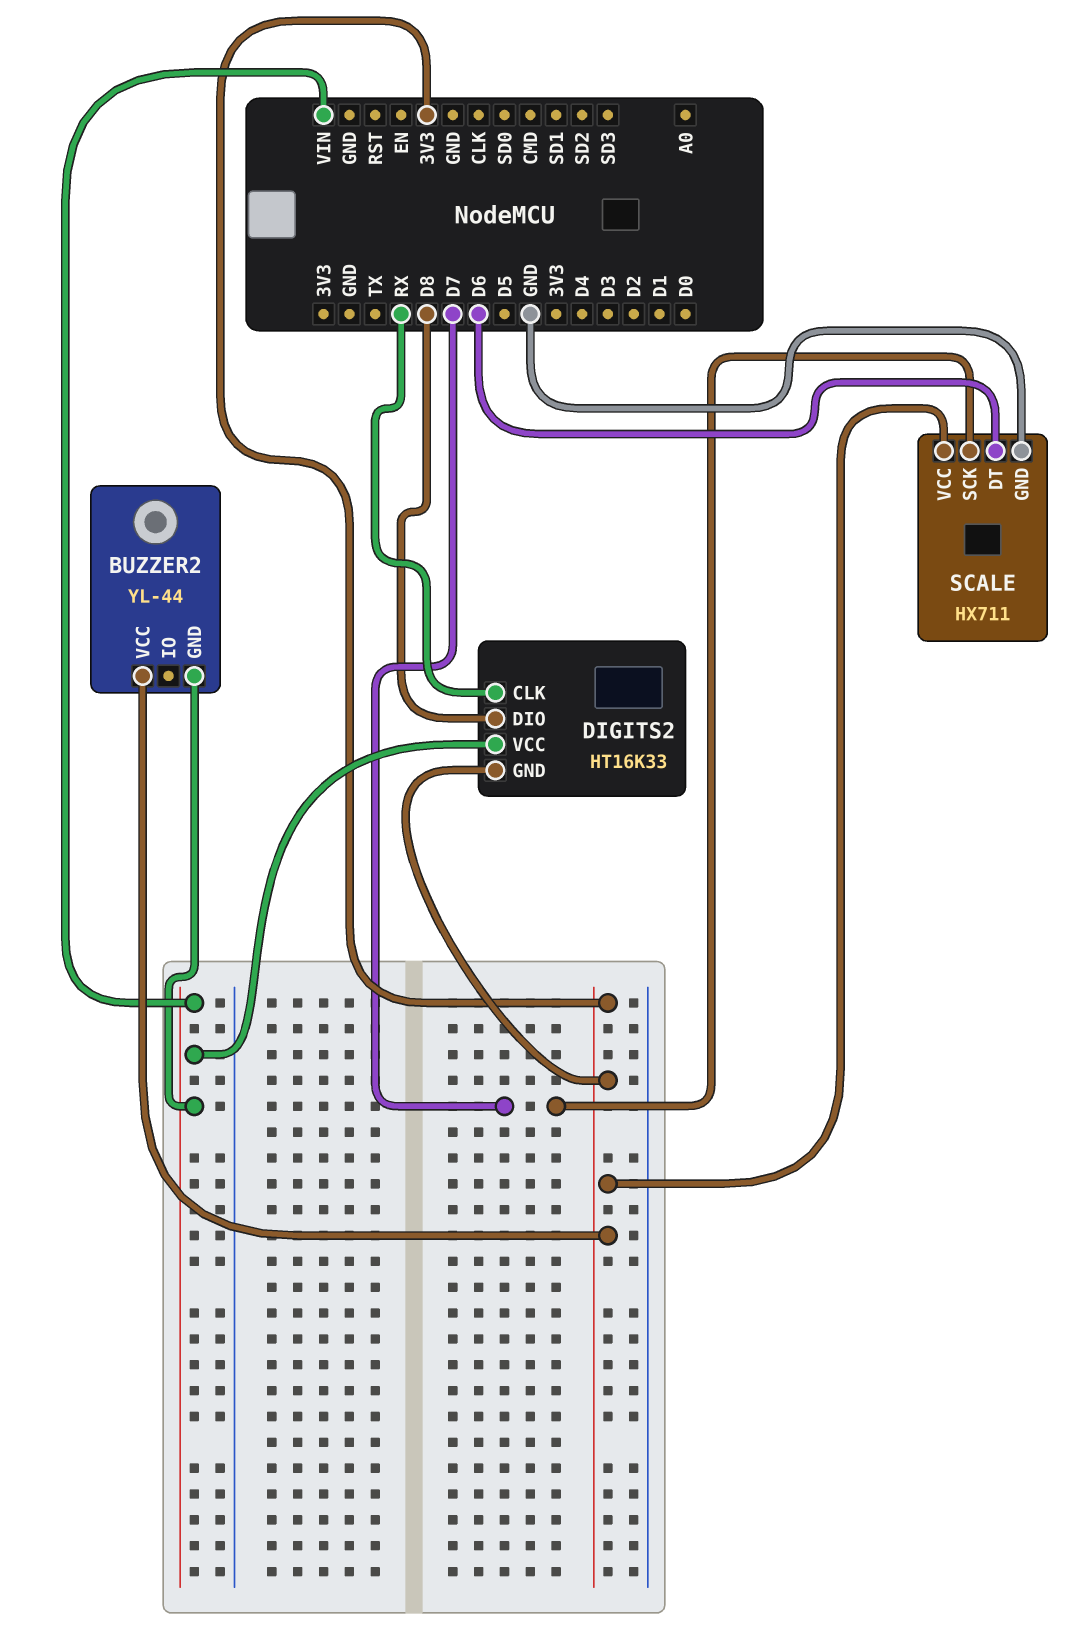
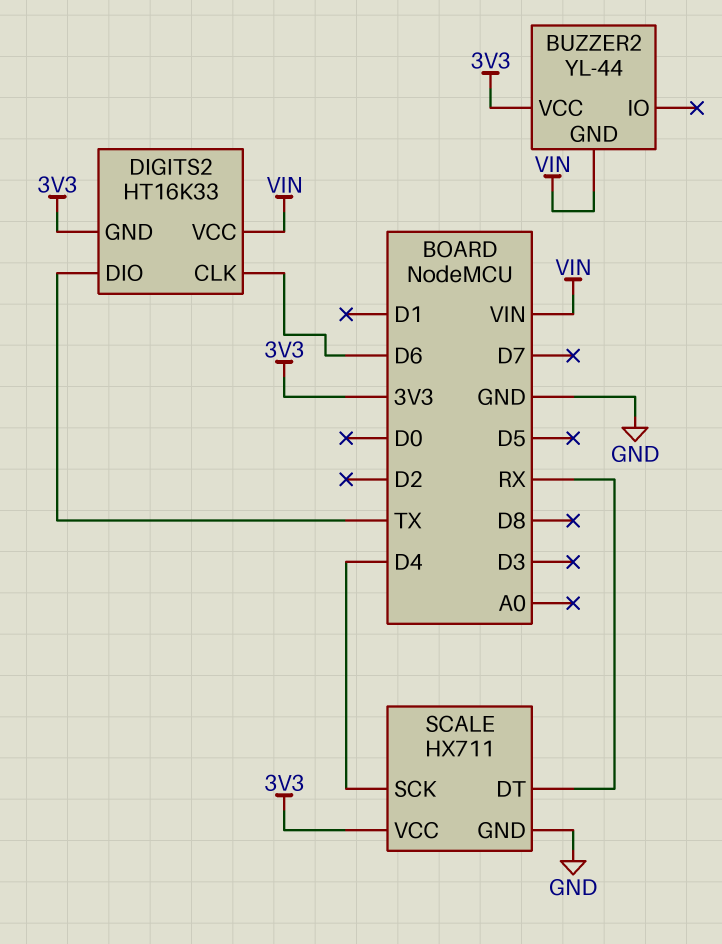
DIGITS2 pin CLK: RX -> D6
DIGITS2 pin DIO: D8 -> TX
SCALE pin DT: D6 -> RX
SCALE pin SCK: D7 -> D4

